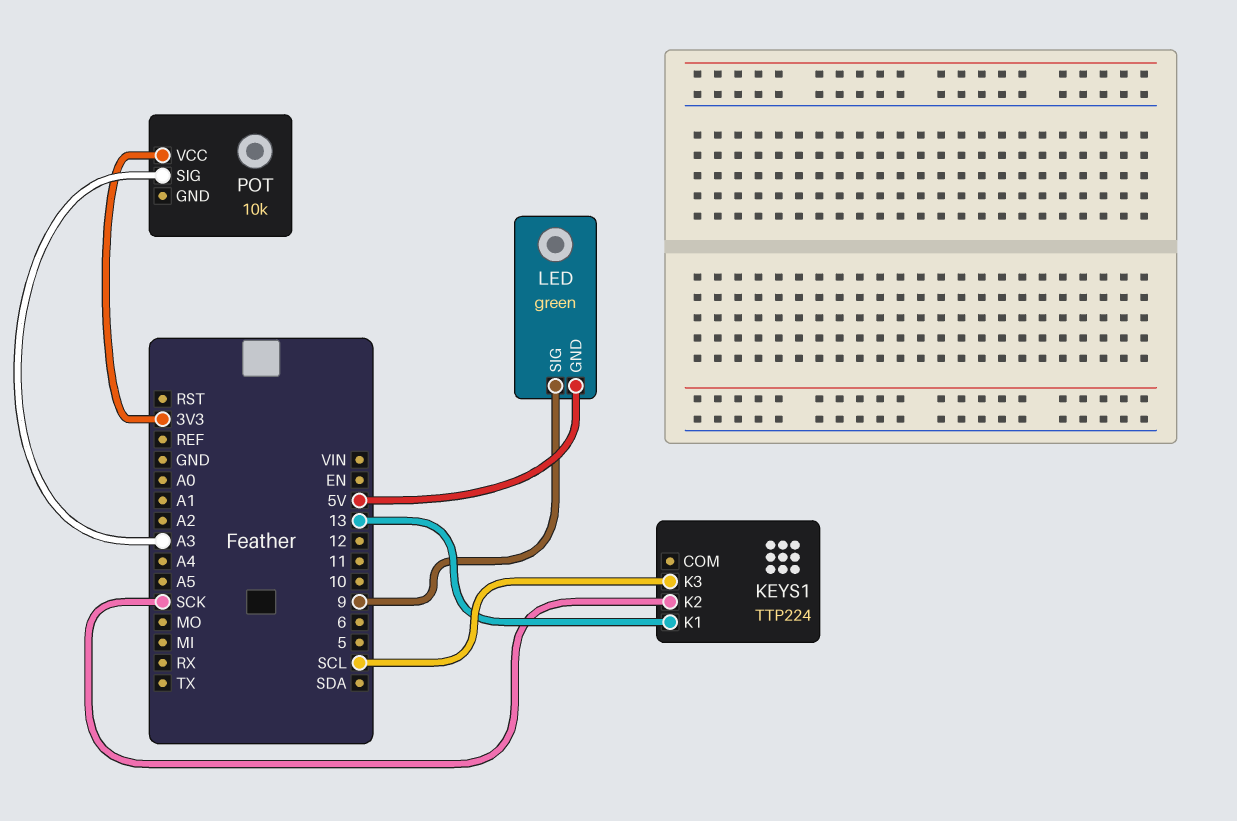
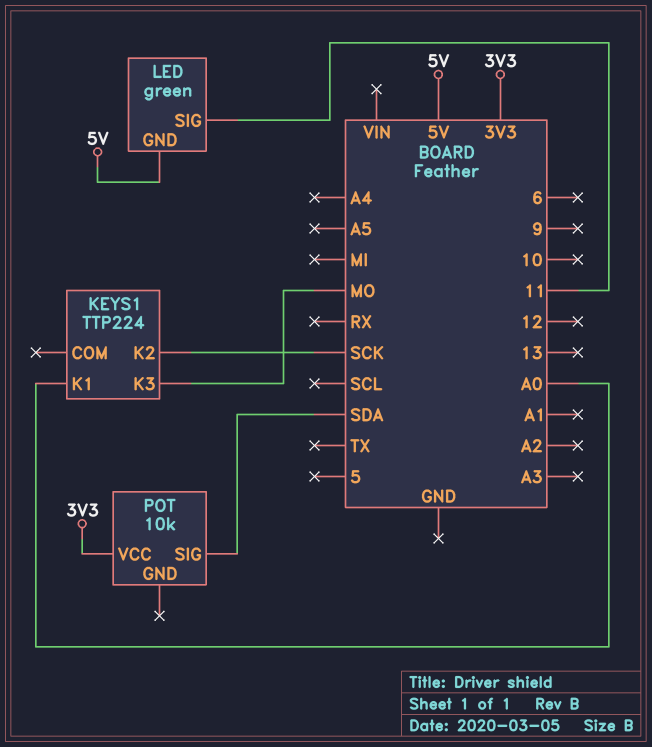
KEYS1 pin K1: 13 -> A0
KEYS1 pin K3: SCL -> MO
LED pin SIG: 9 -> 11
POT pin SIG: A3 -> SDA

